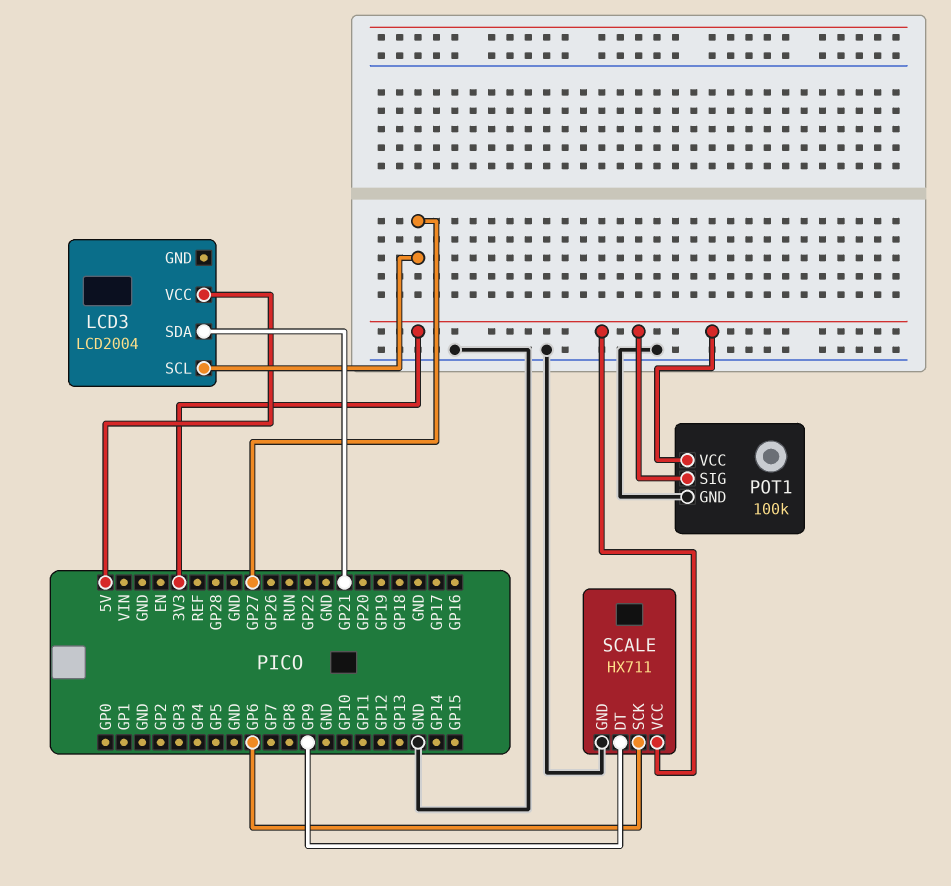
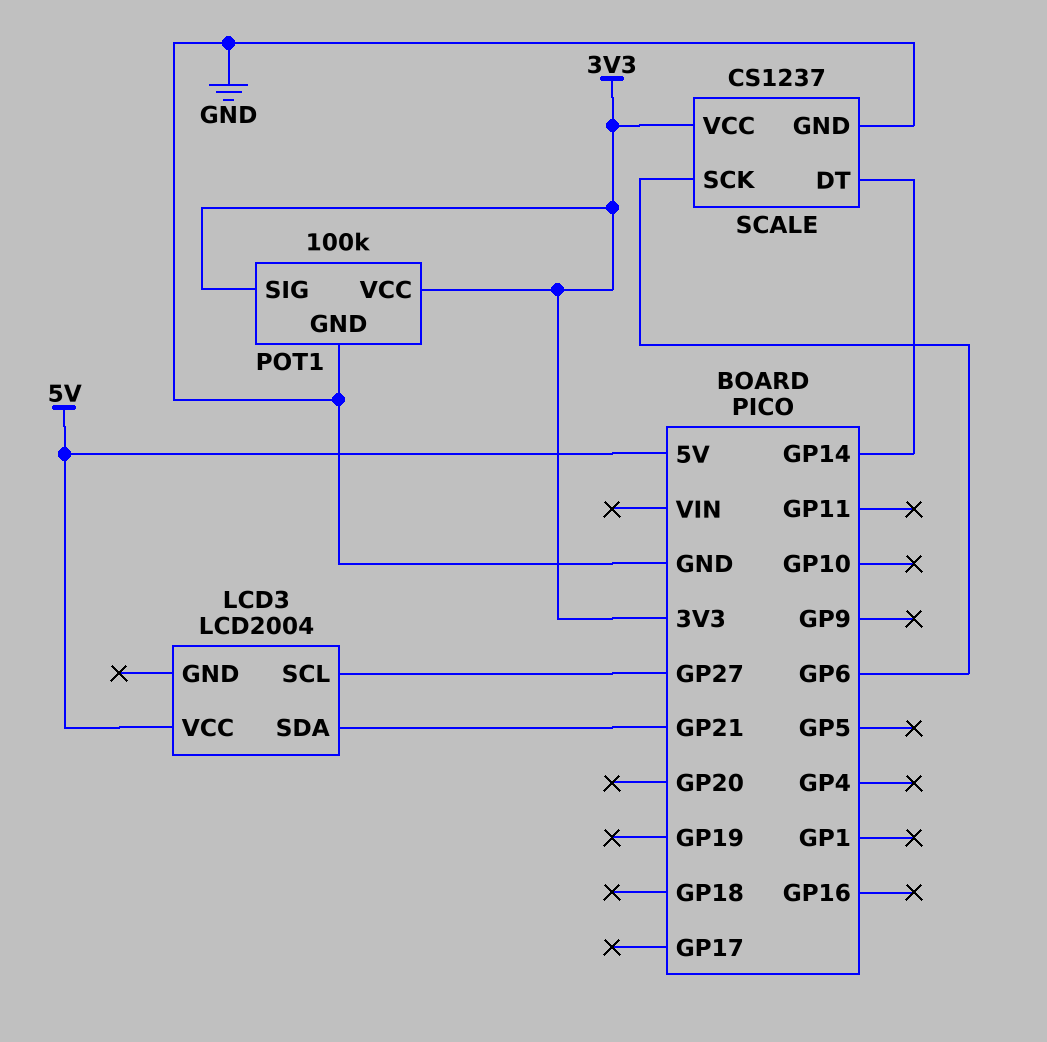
SCALE: HX711 -> CS1237
SCALE pin DT: GP9 -> GP14

